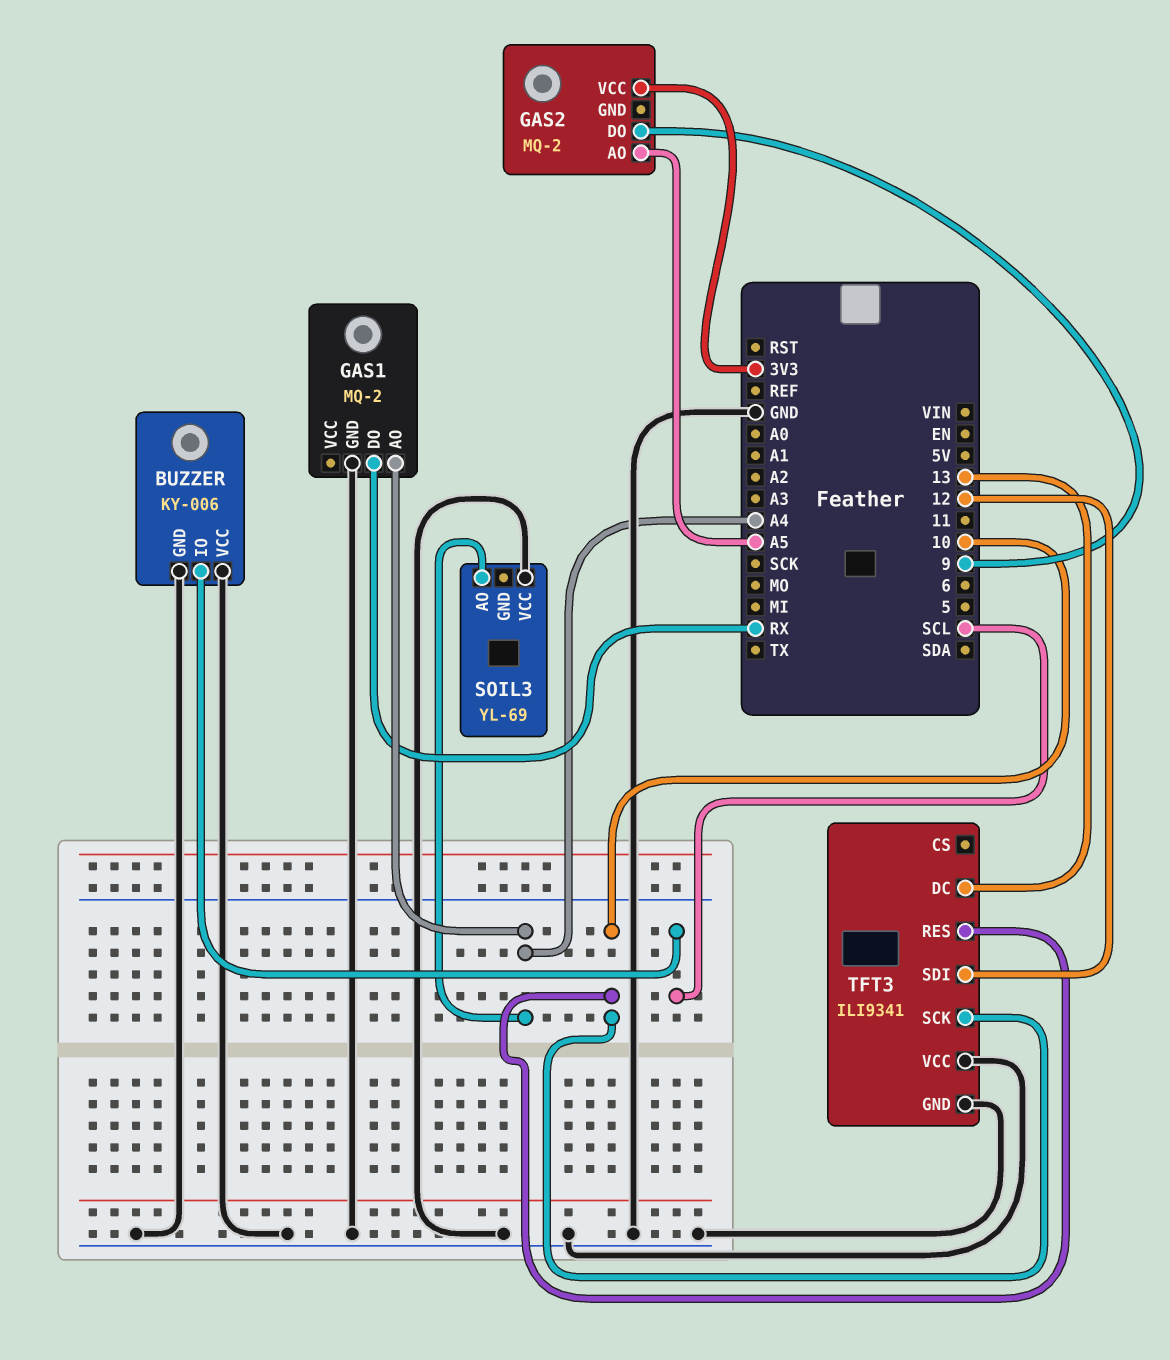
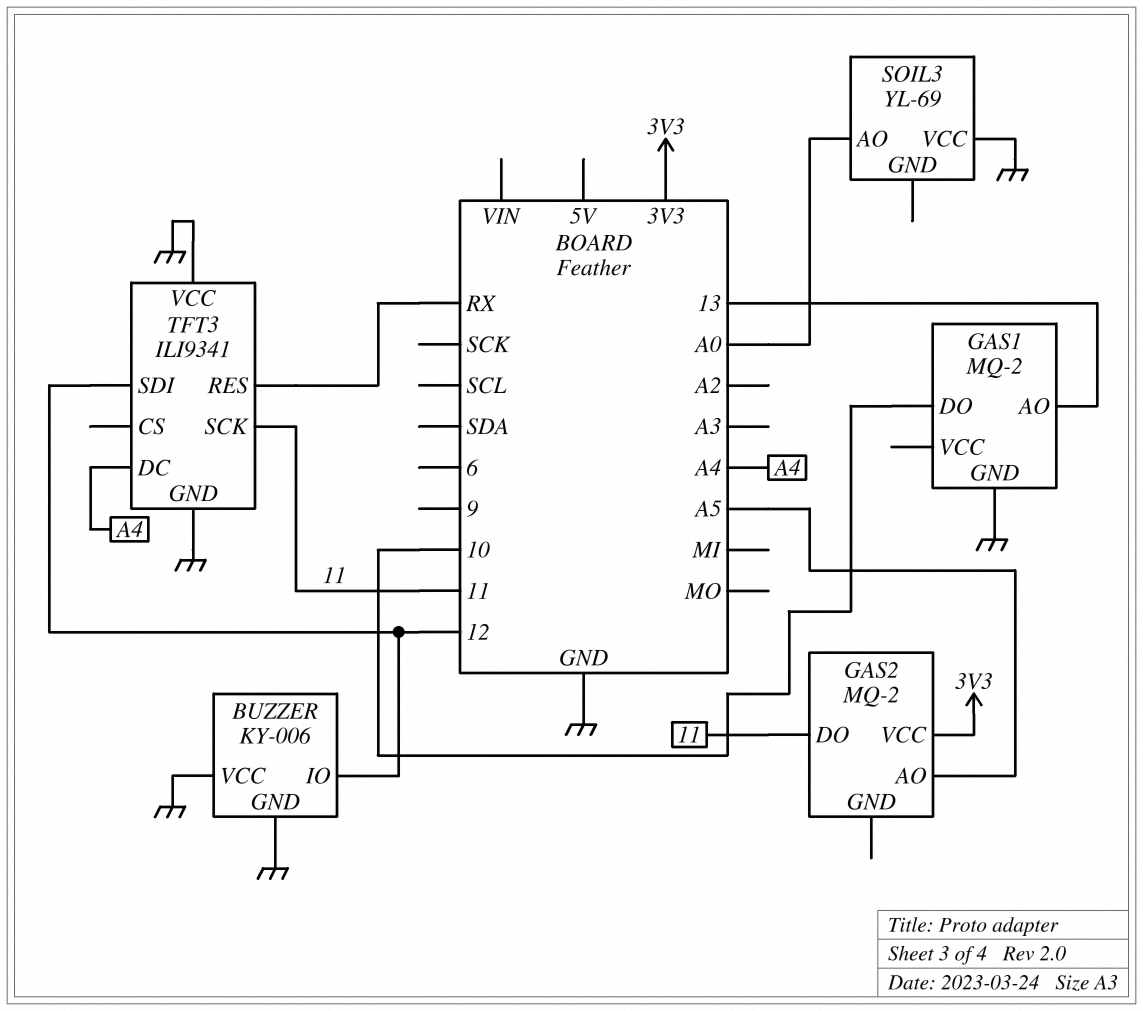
BUZZER pin IO: SCL -> 12
GAS1 pin AO: A4 -> 13
GAS1 pin DO: RX -> 10
GAS2 pin DO: 9 -> 11
SOIL3 pin AO: A4 -> A0
TFT3 pin DC: 13 -> A4
TFT3 pin RES: 10 -> RX
TFT3 pin SCK: 10 -> 11

